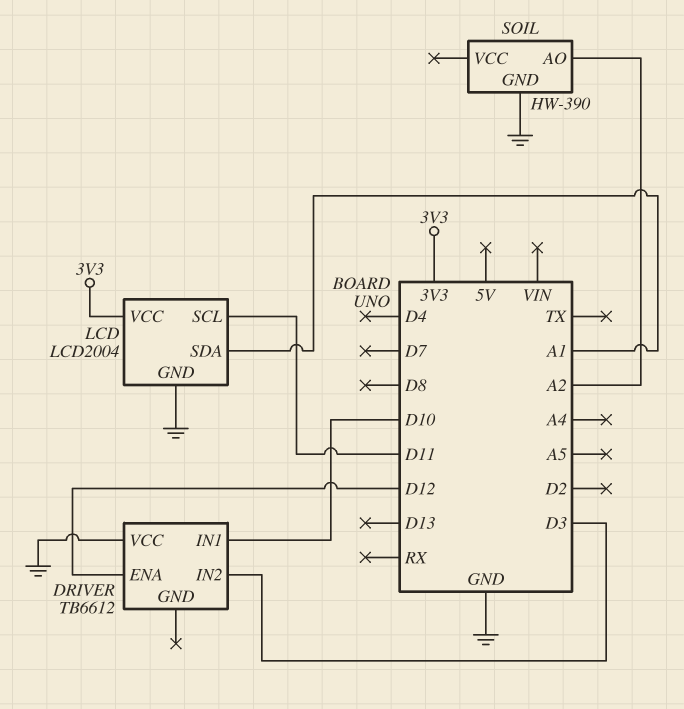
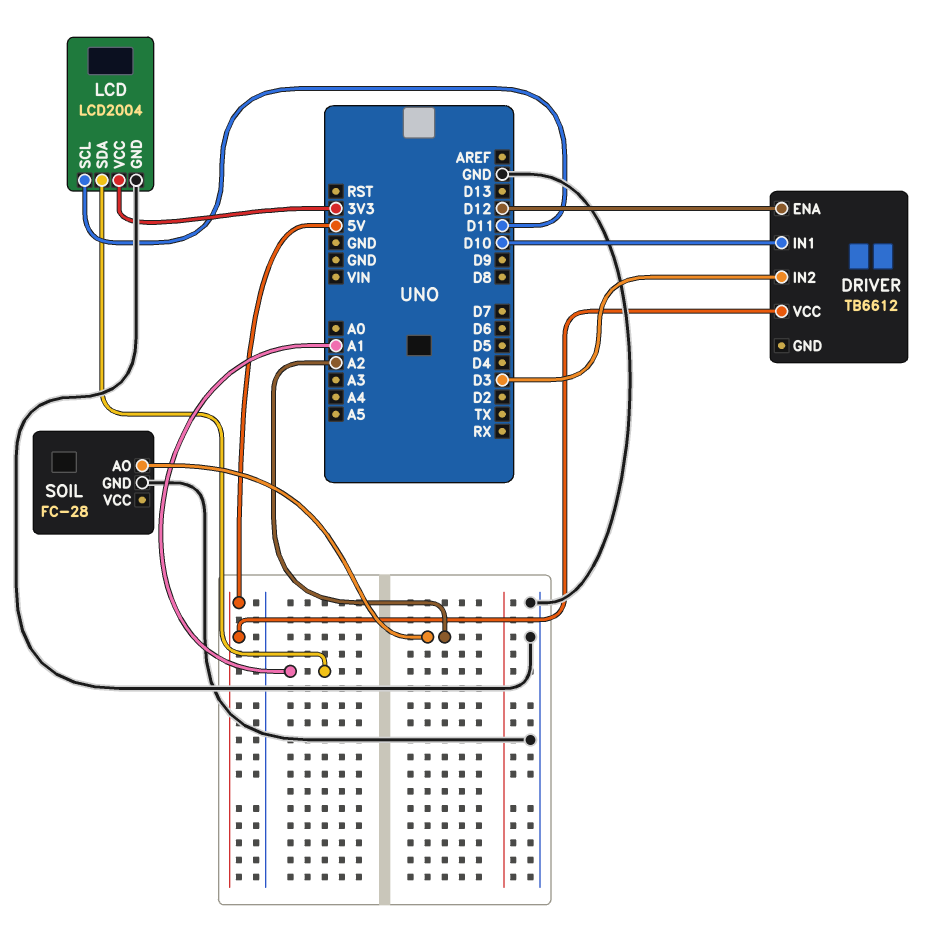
DRIVER pin VCC: GND -> 5V
SOIL: HW-390 -> FC-28

